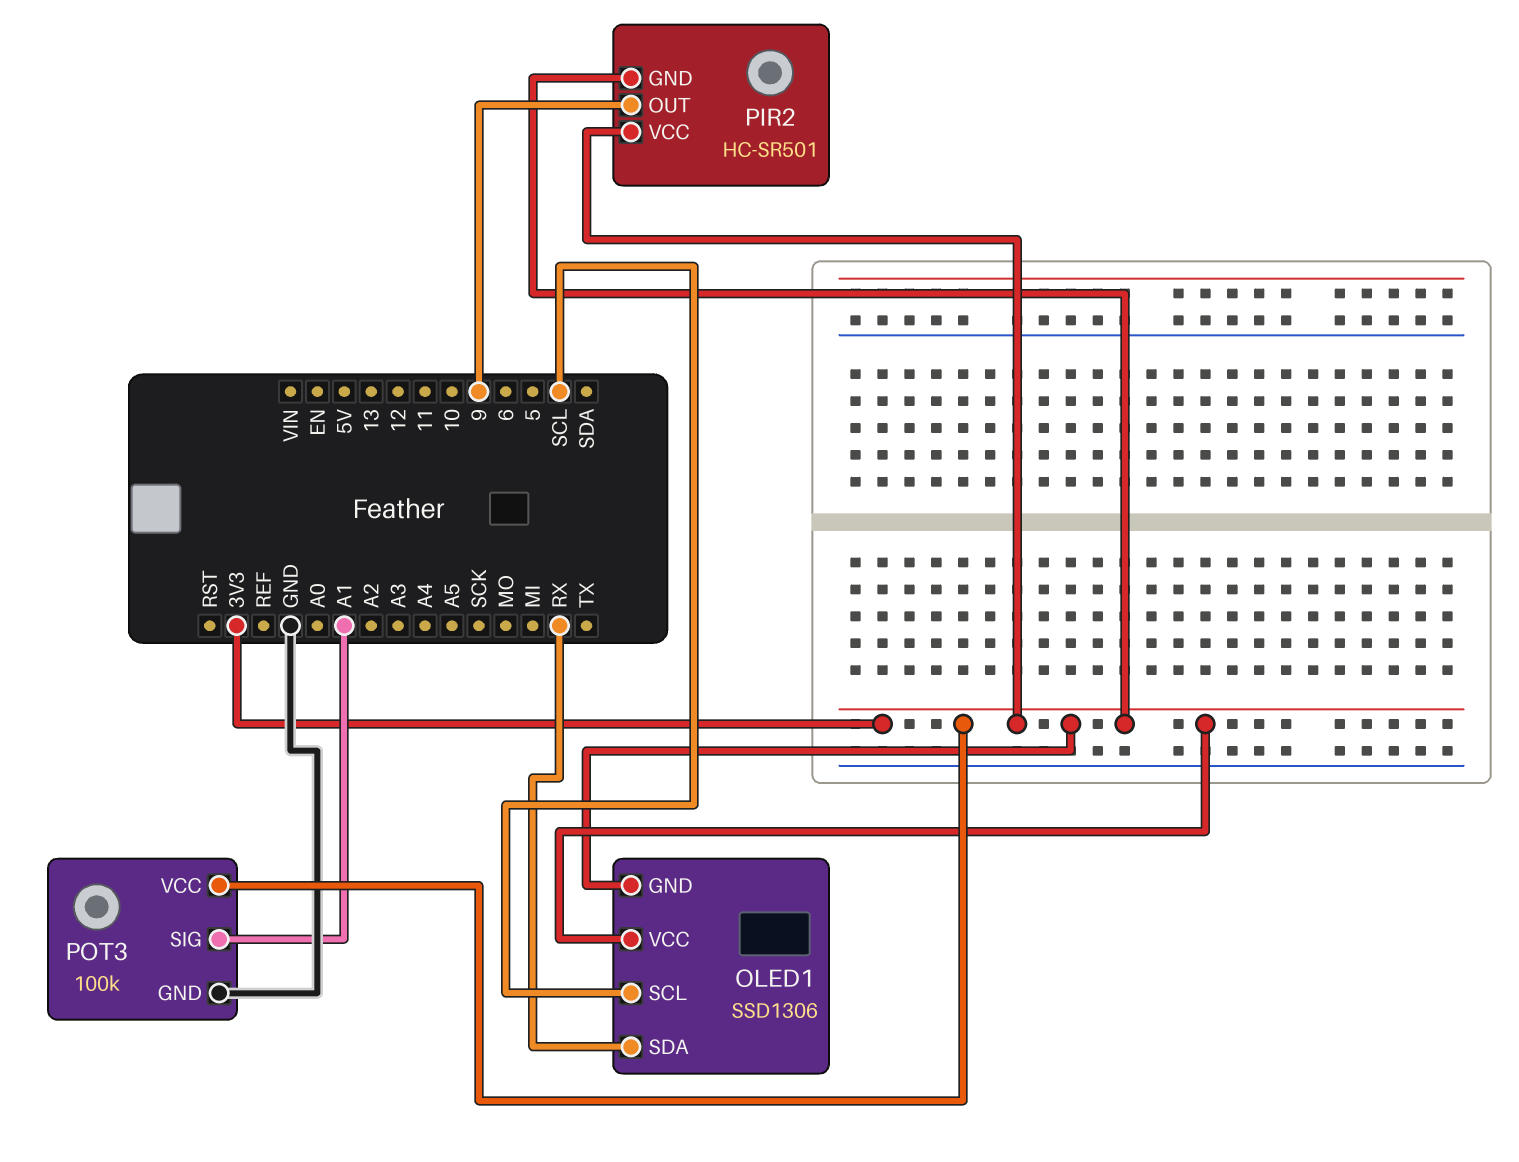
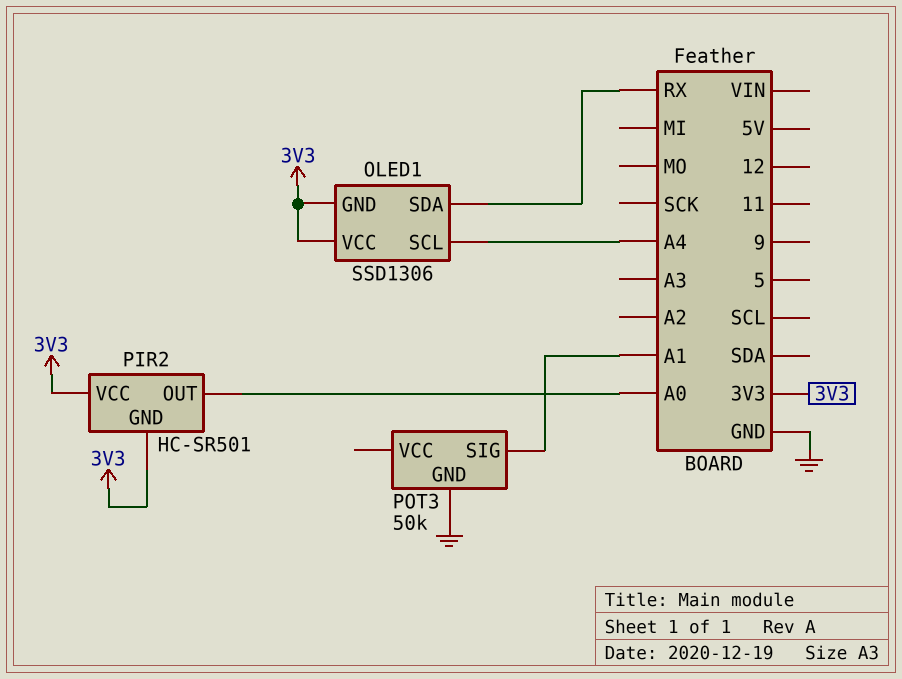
OLED1 pin SCL: SCL -> A4
PIR2 pin OUT: 9 -> A0
POT3: 100k -> 50k
POT3 pin VCC: 3V3 -> none

